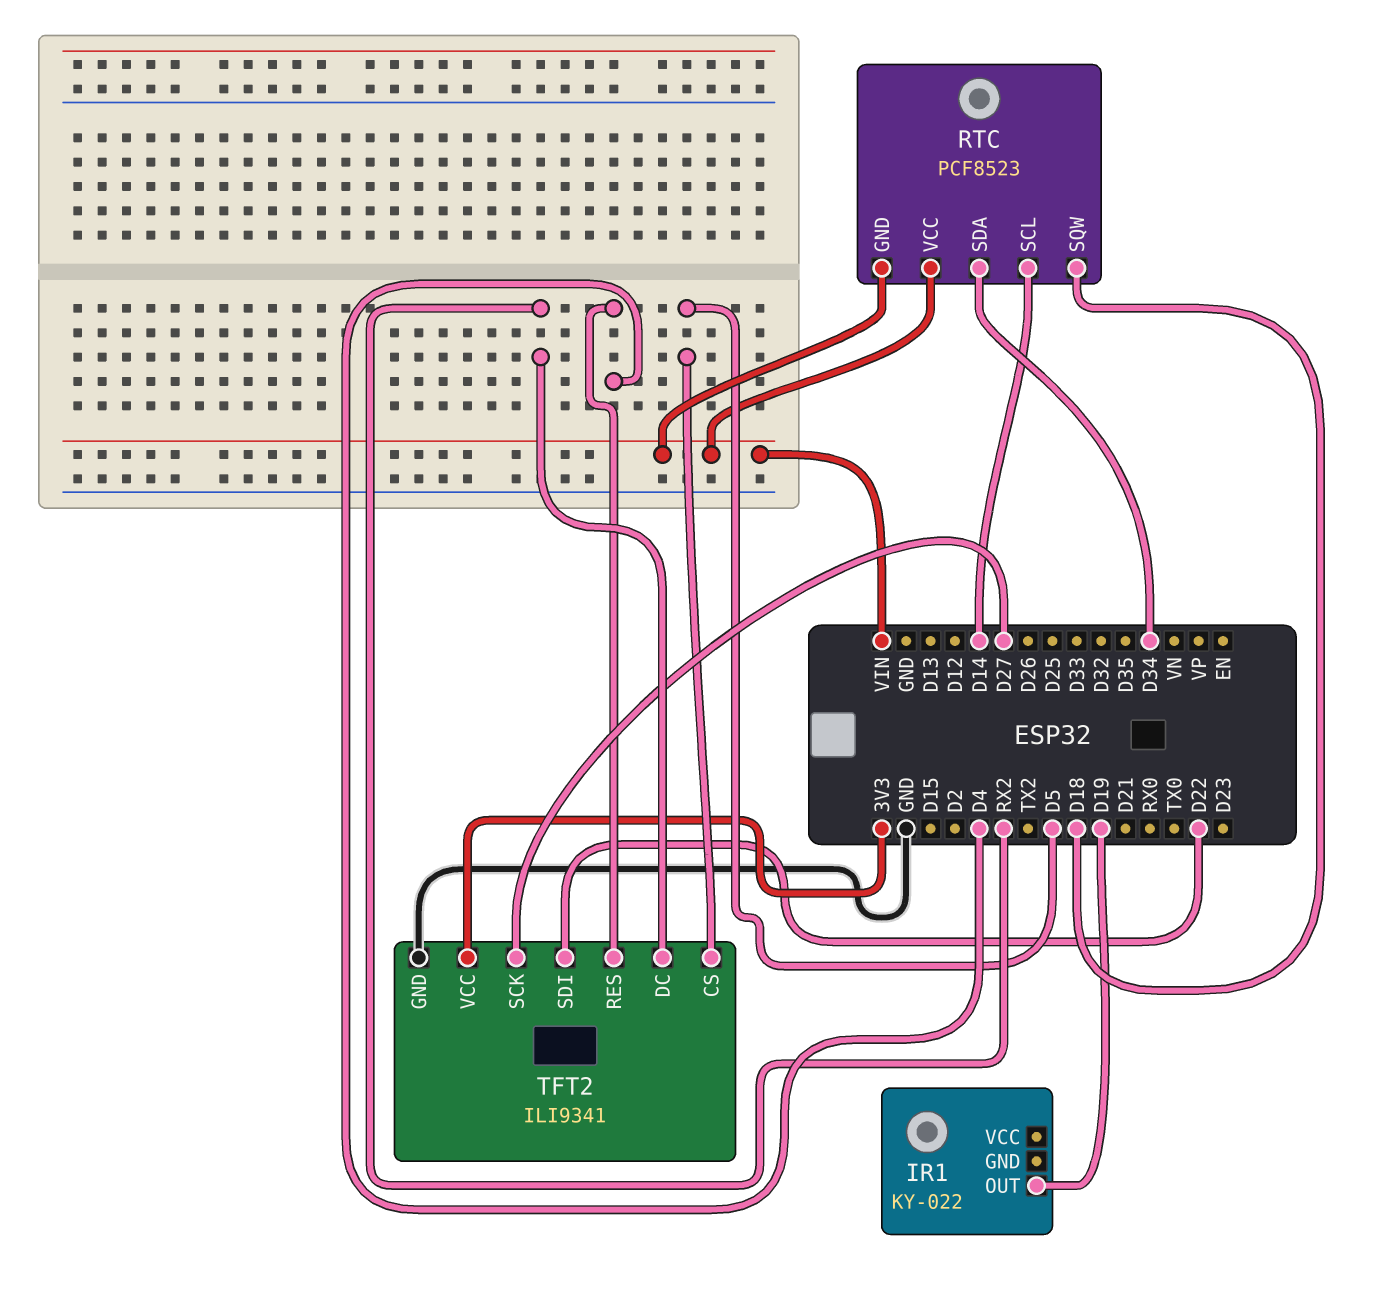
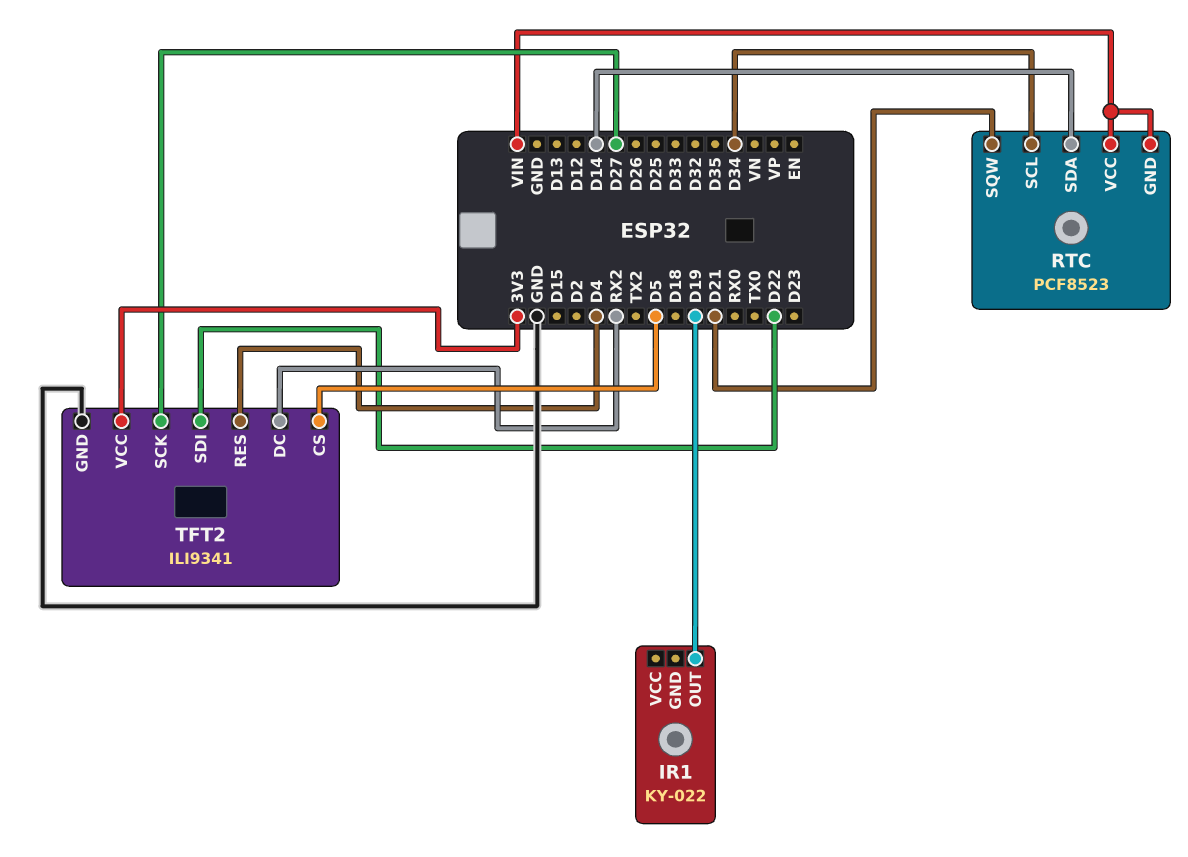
RTC pin SCL: D14 -> D34
RTC pin SDA: D34 -> D14
RTC pin SQW: D18 -> D21

